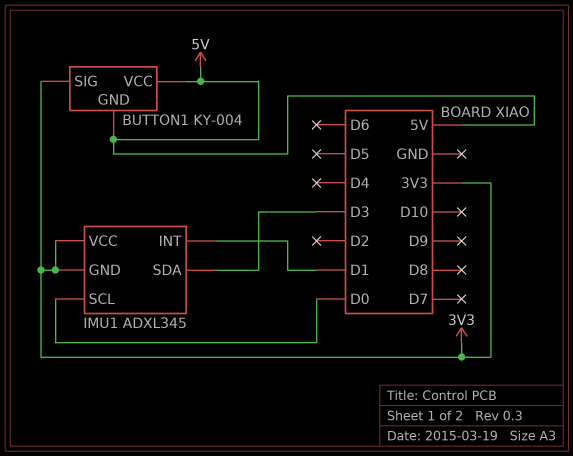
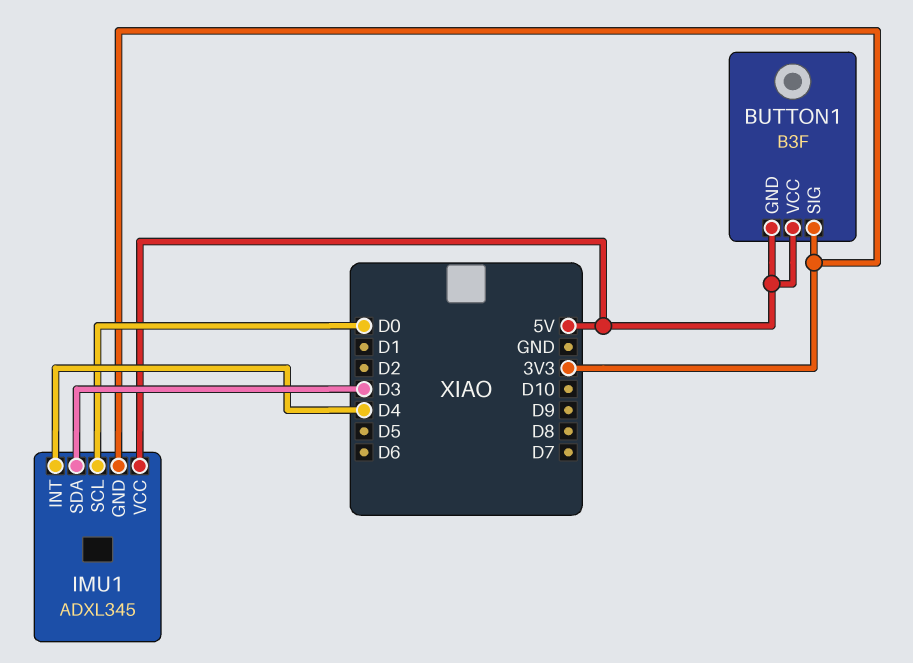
BUTTON1: KY-004 -> B3F
IMU1 pin INT: D1 -> D4
IMU1 pin VCC: 3V3 -> 5V

